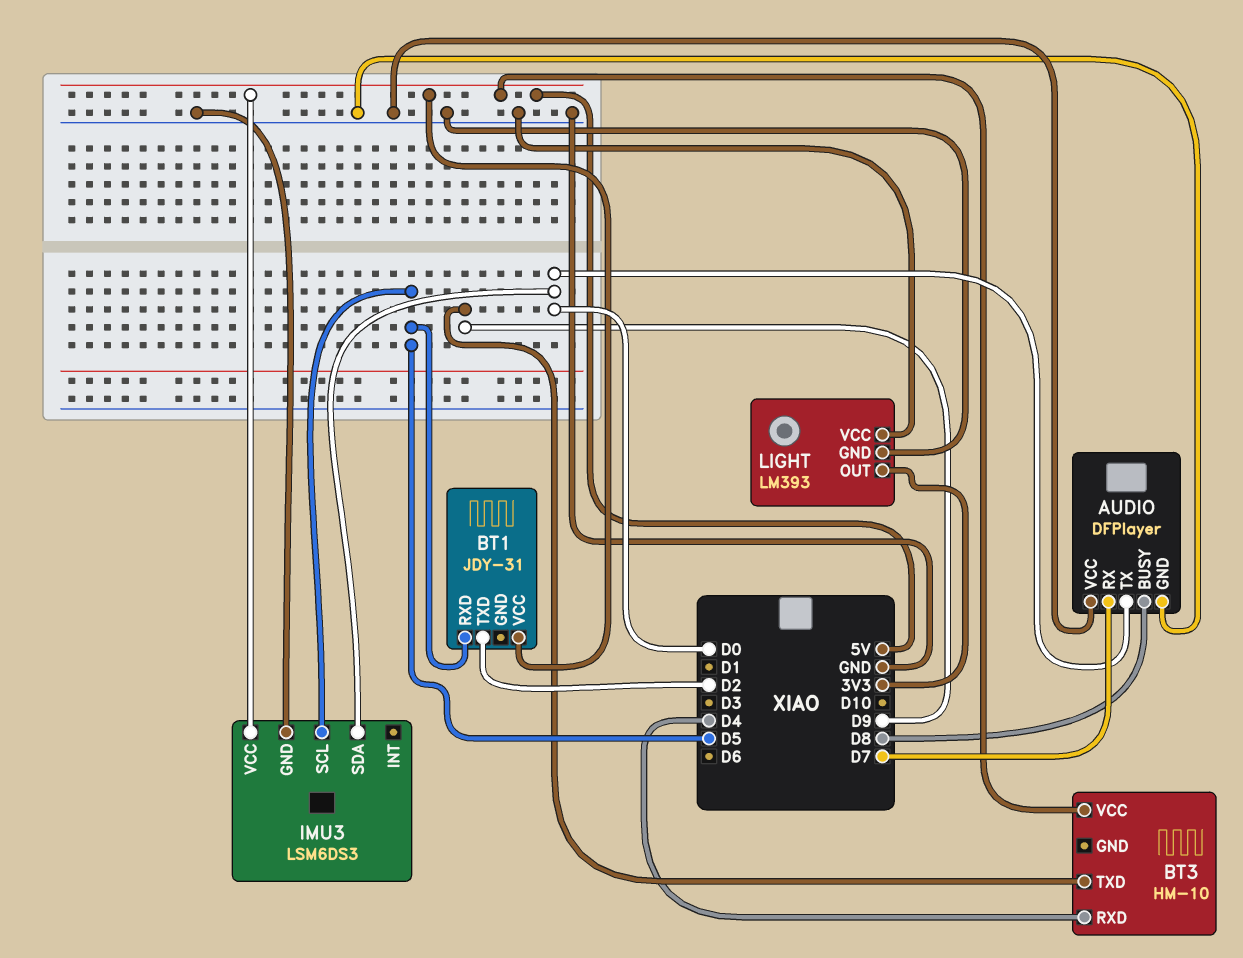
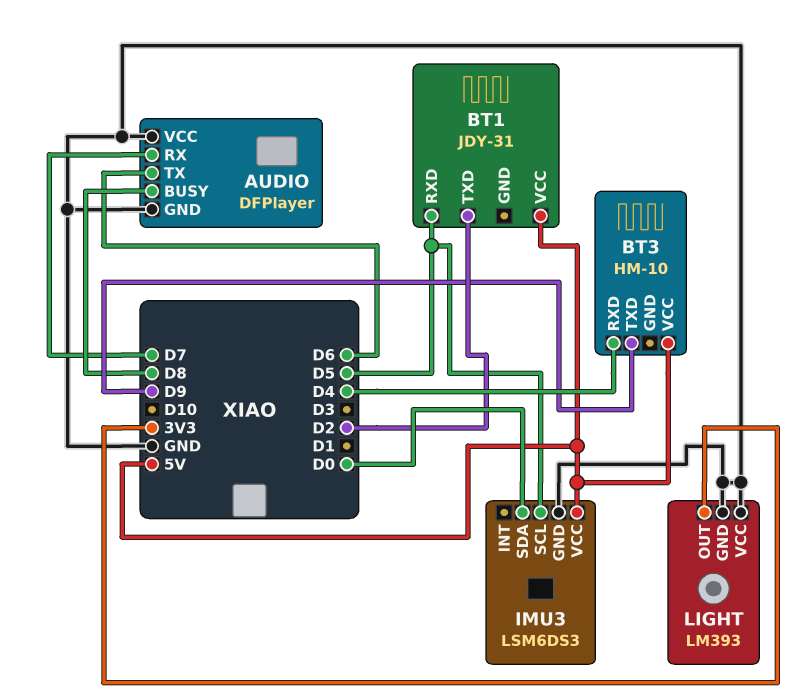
AUDIO pin TX: D0 -> D6

